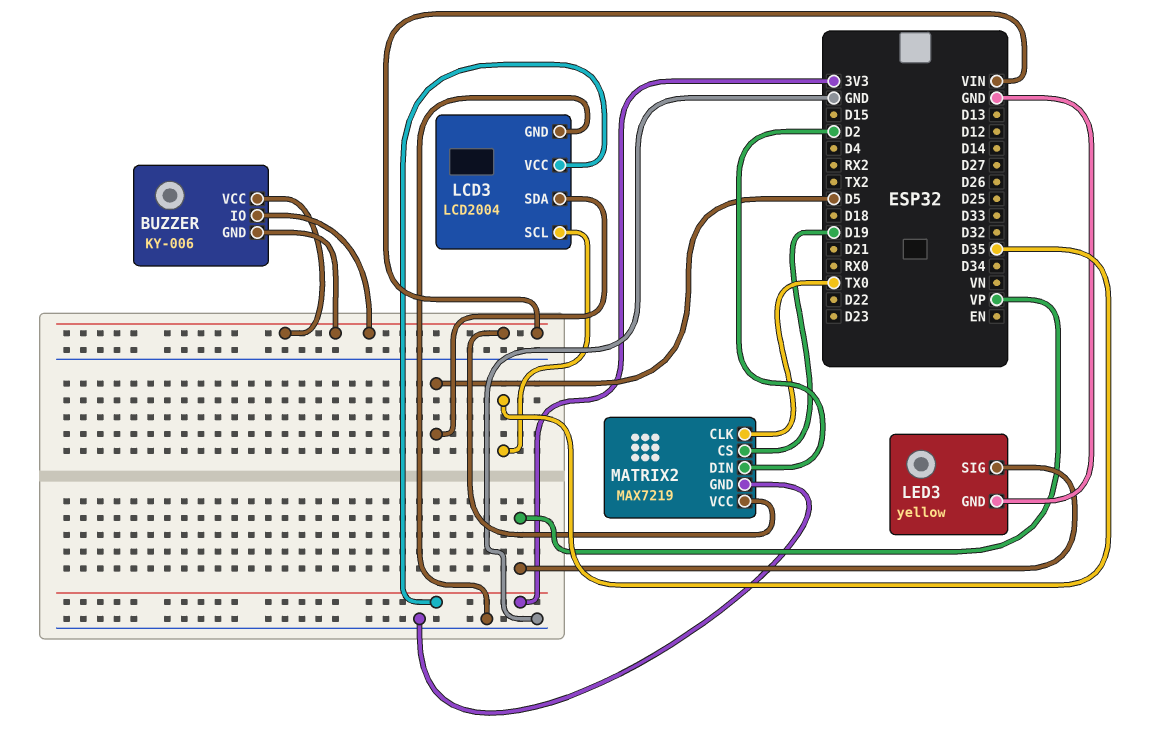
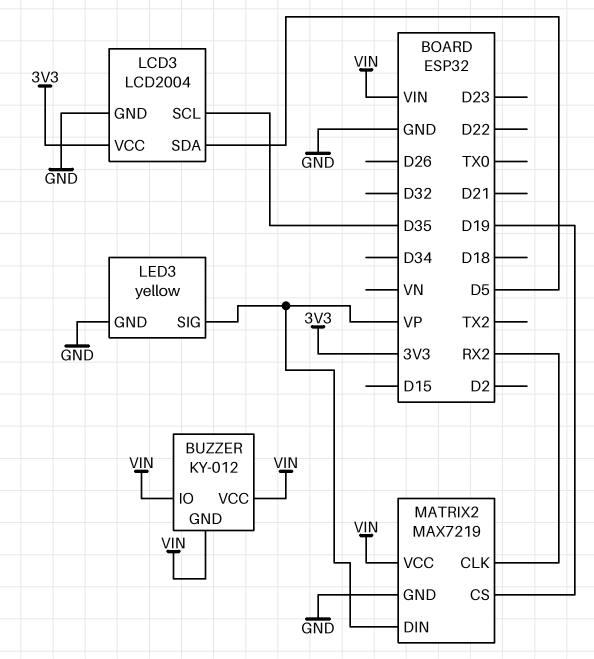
BUZZER: KY-006 -> KY-012
MATRIX2 pin CLK: TX0 -> RX2
MATRIX2 pin DIN: D2 -> VP

